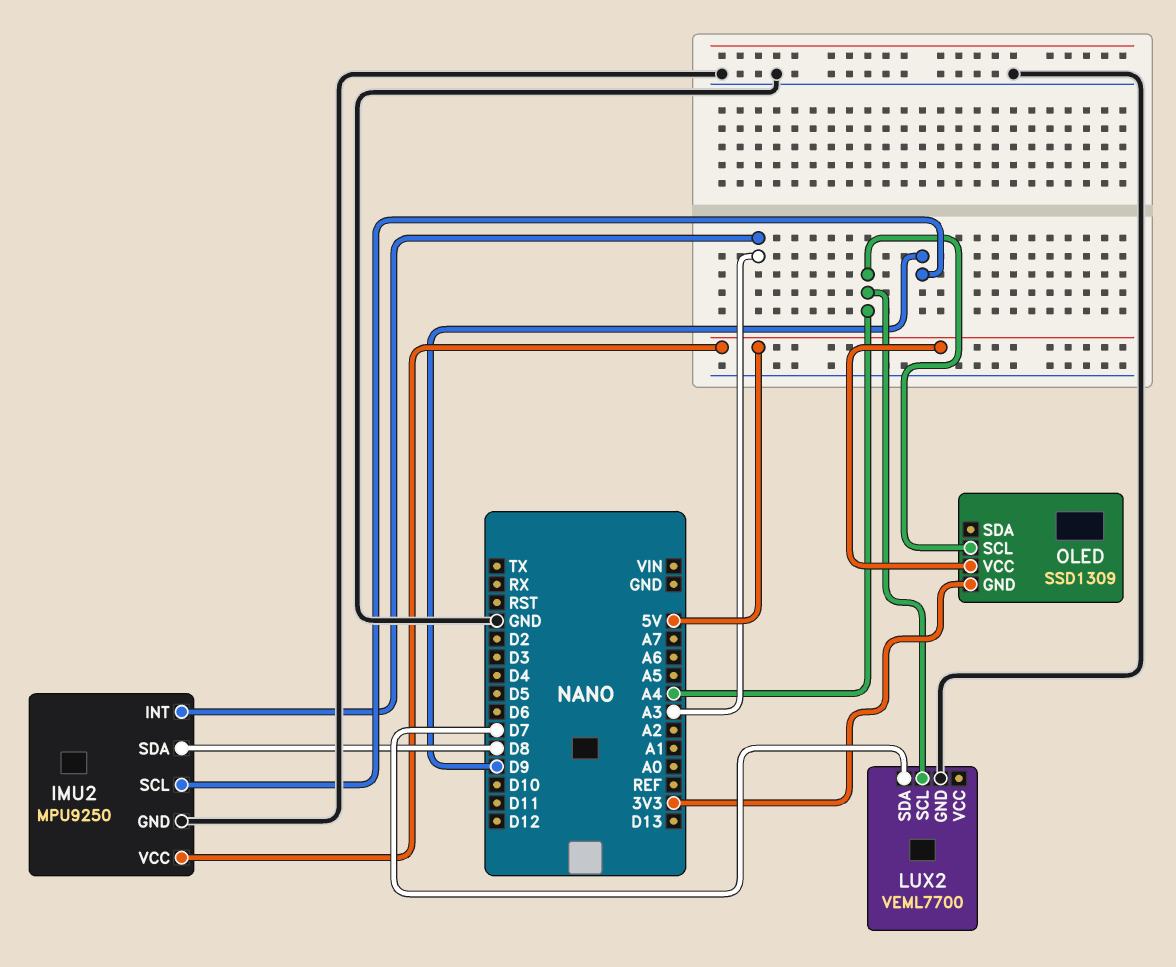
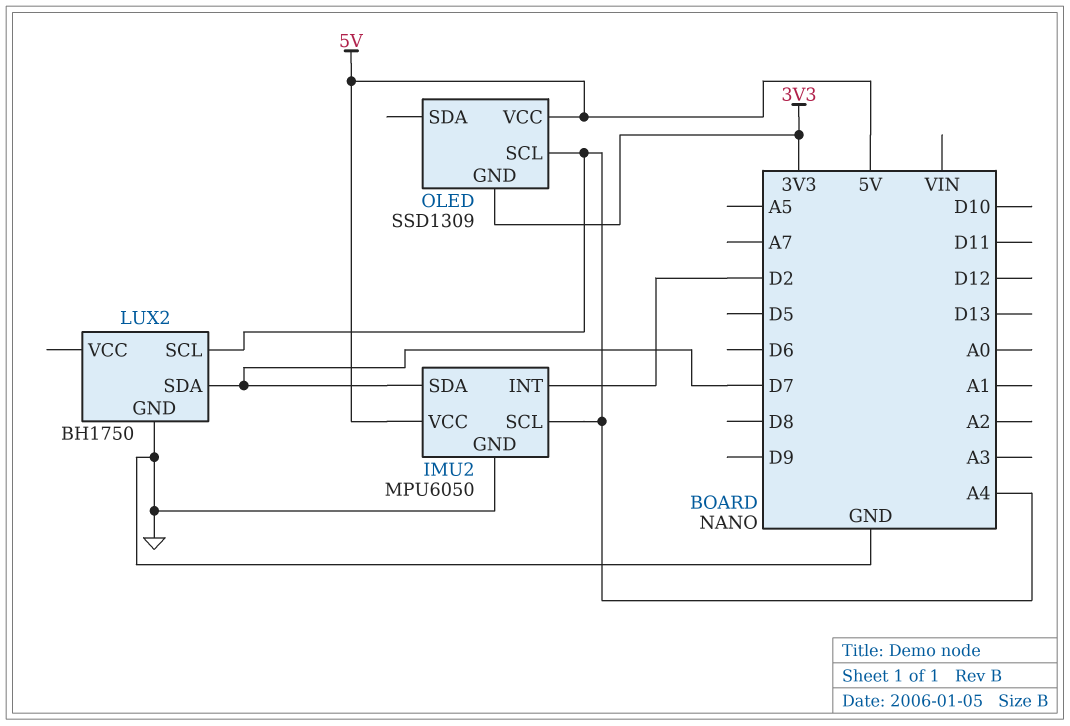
IMU2: MPU9250 -> MPU6050
IMU2 pin INT: A3 -> D2
IMU2 pin SCL: D9 -> A4
IMU2 pin SDA: D8 -> D7
LUX2: VEML7700 -> BH1750

